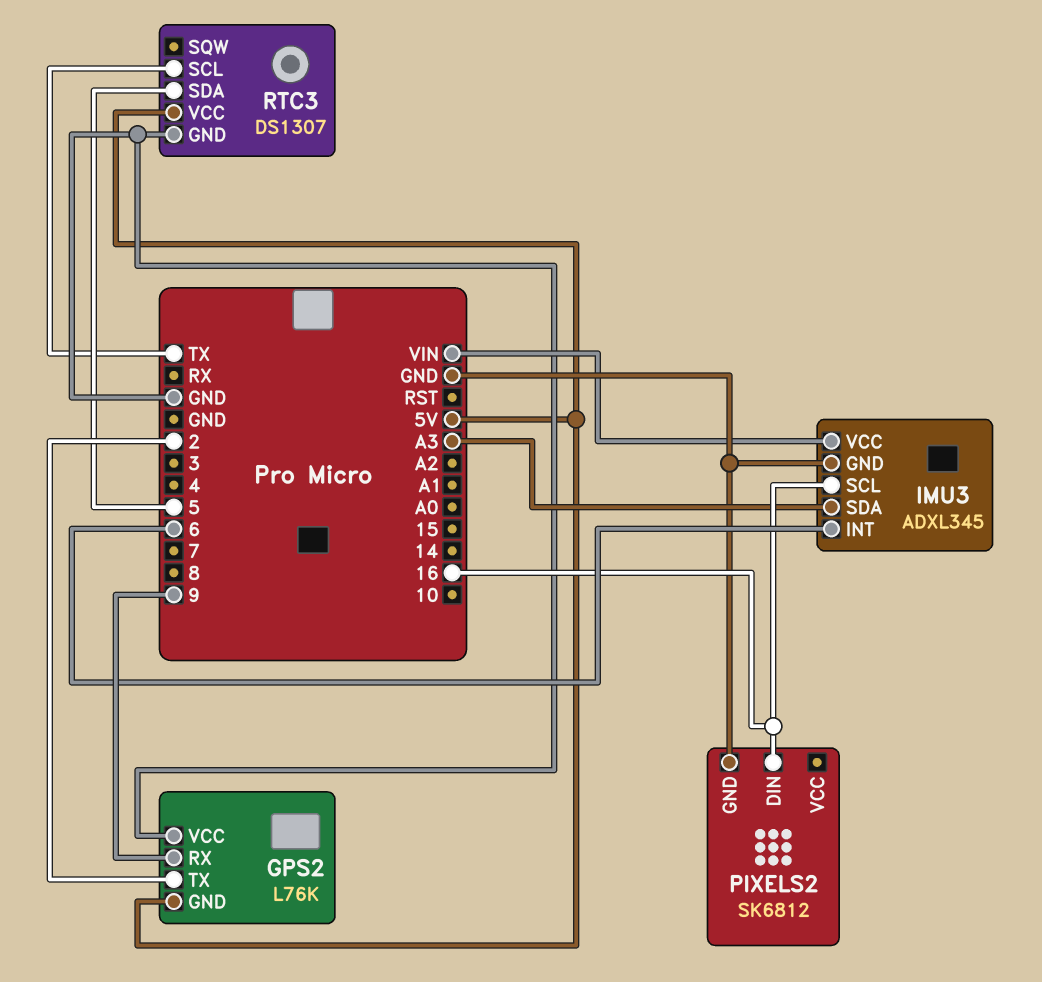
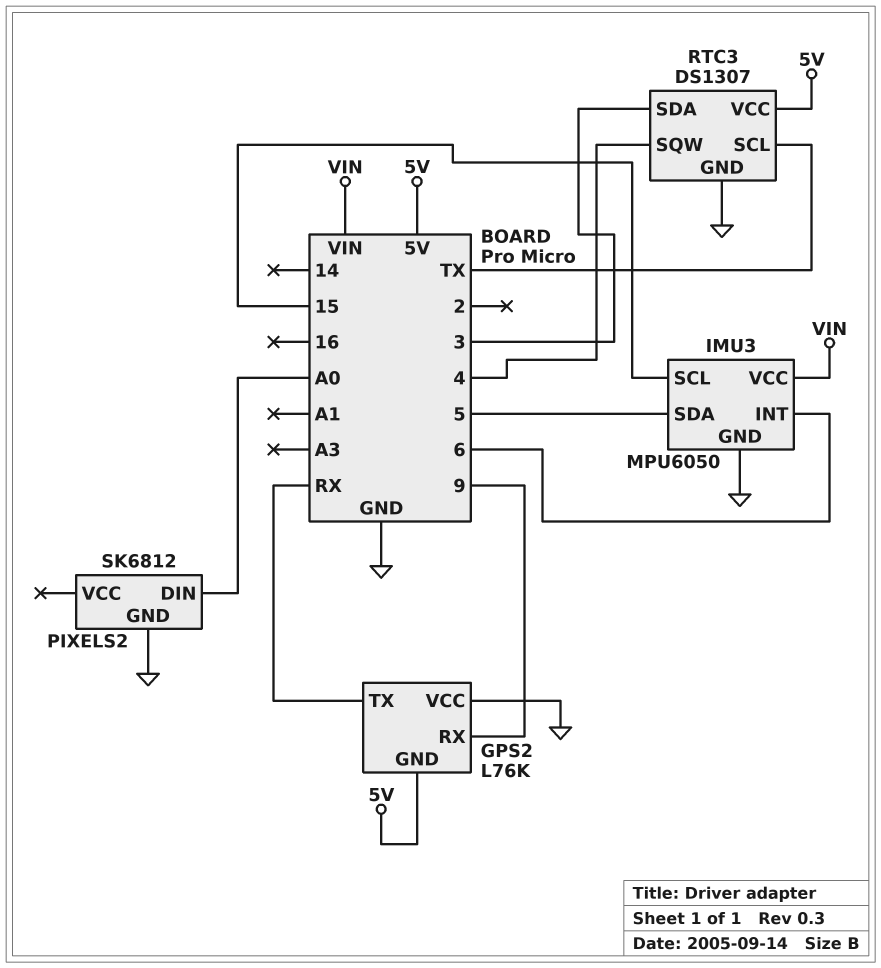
GPS2 pin TX: 2 -> RX
IMU3: ADXL345 -> MPU6050
IMU3 pin SCL: 16 -> 15
IMU3 pin SDA: A3 -> 5
PIXELS2 pin DIN: 16 -> A0
RTC3 pin SDA: 5 -> 3
RTC3 pin SQW: none -> 4

